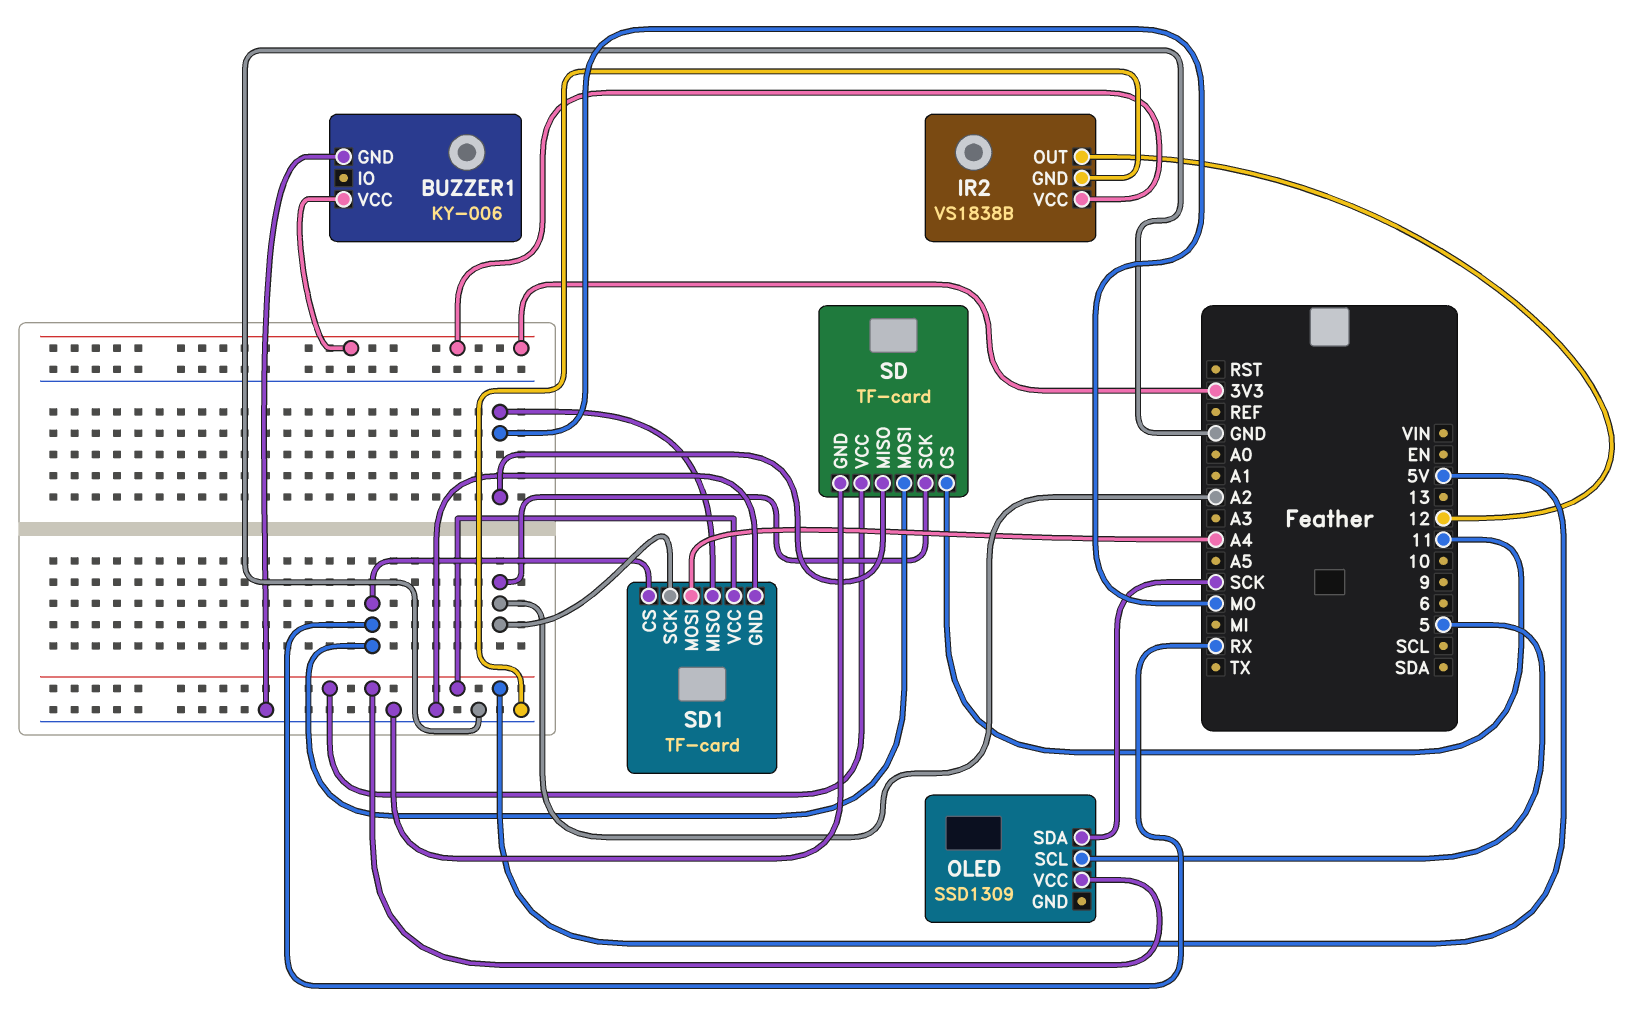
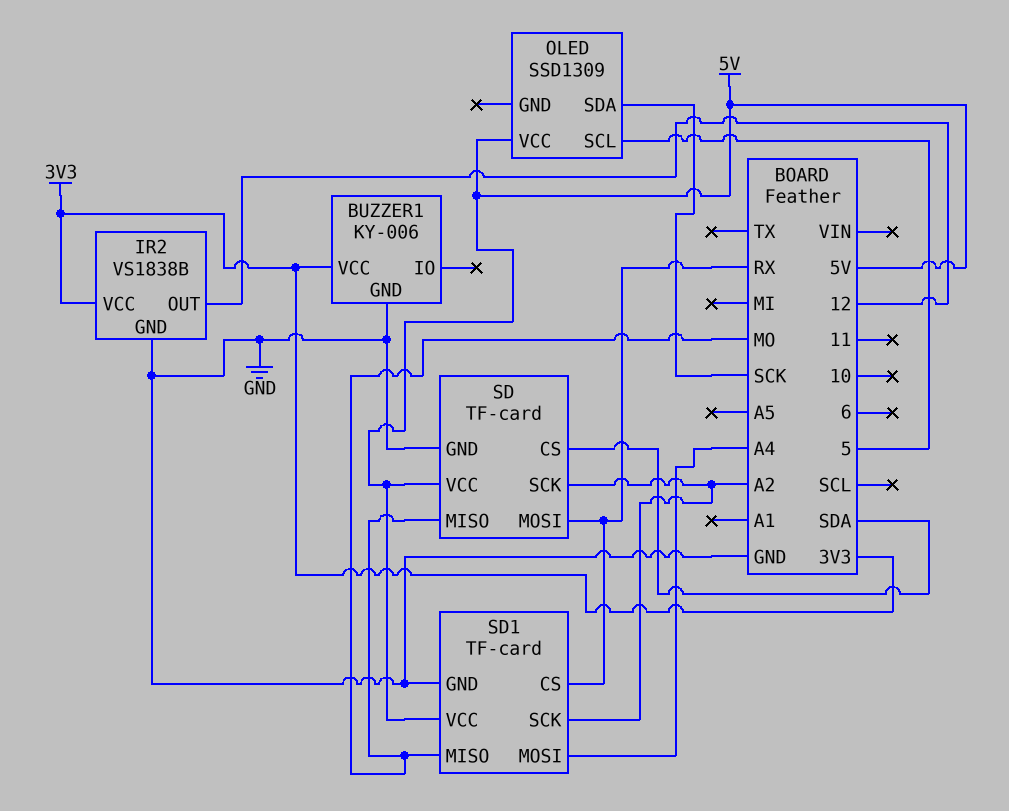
SD pin CS: 11 -> SDA

